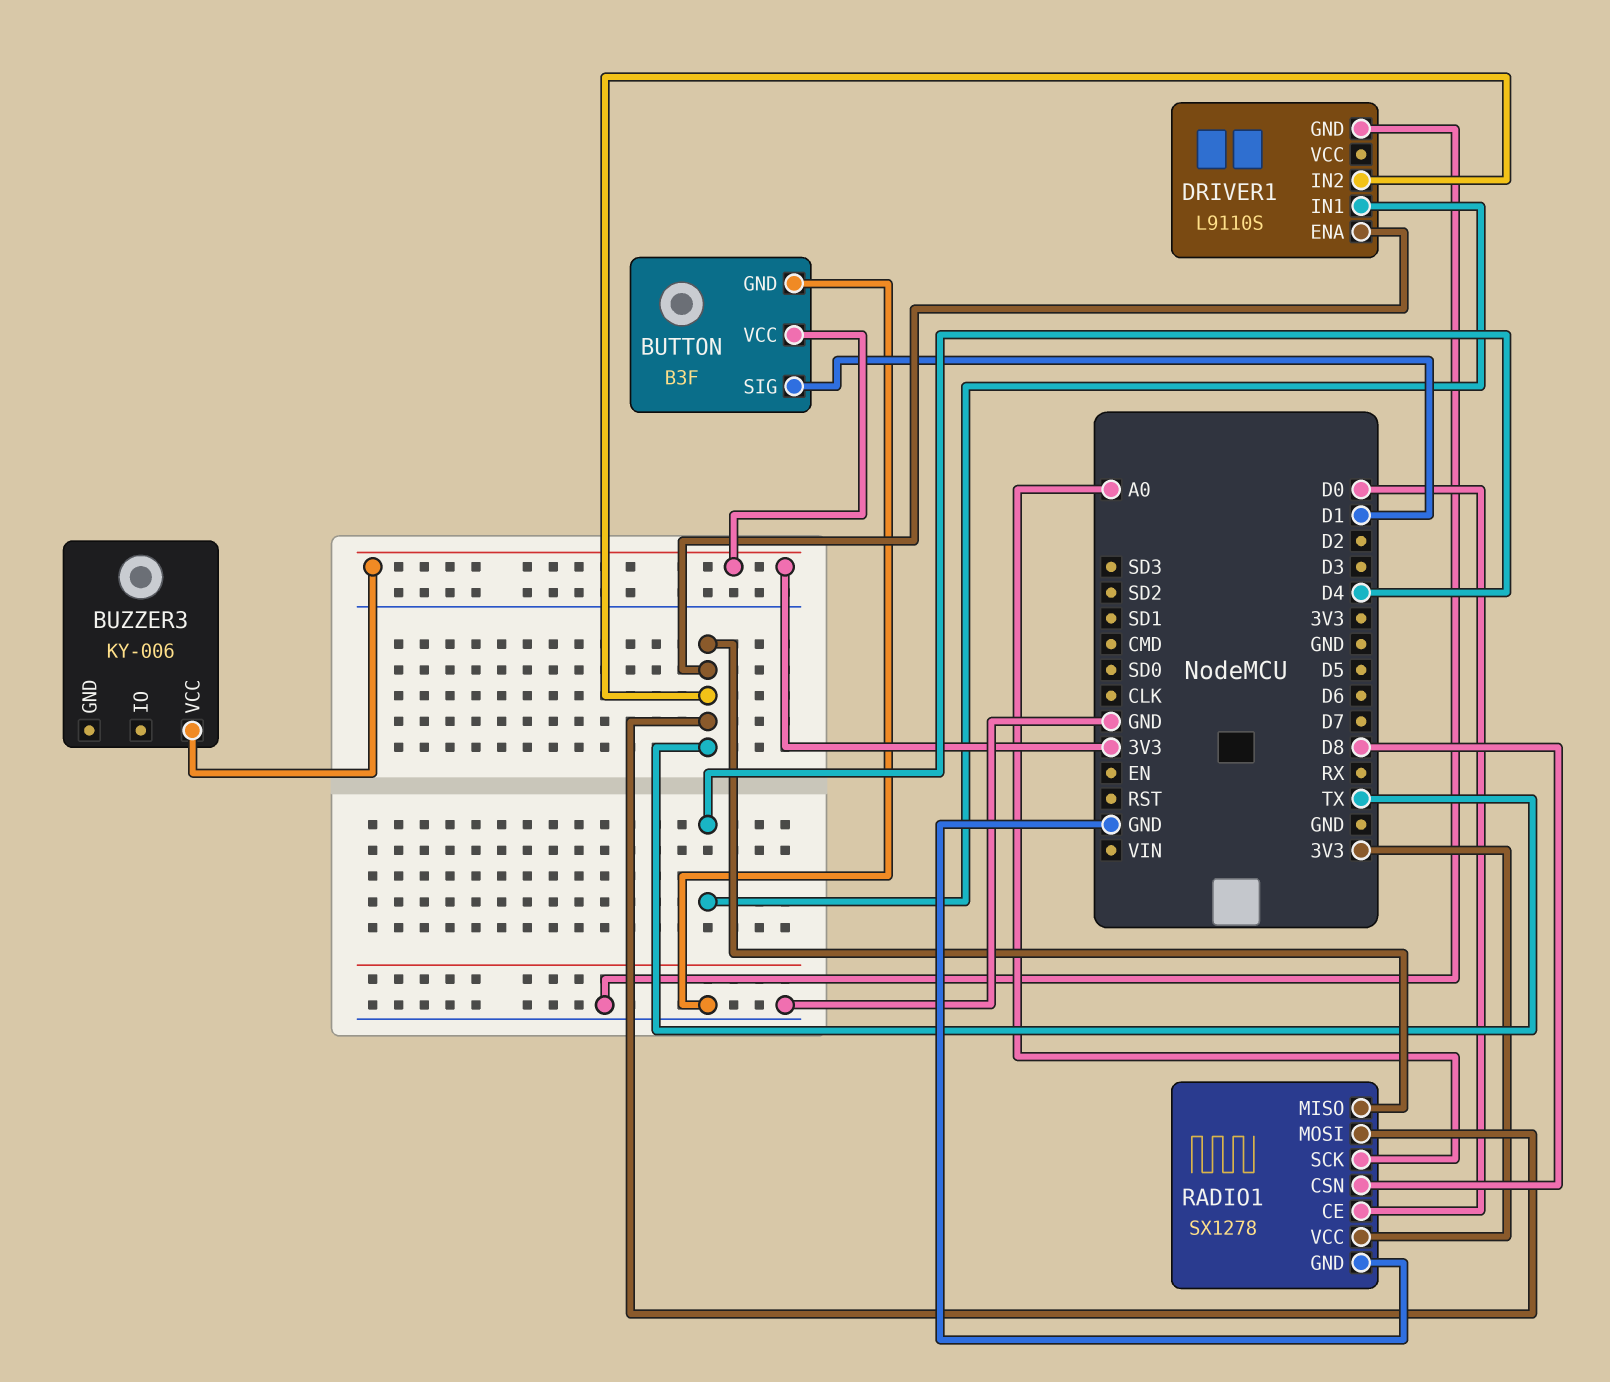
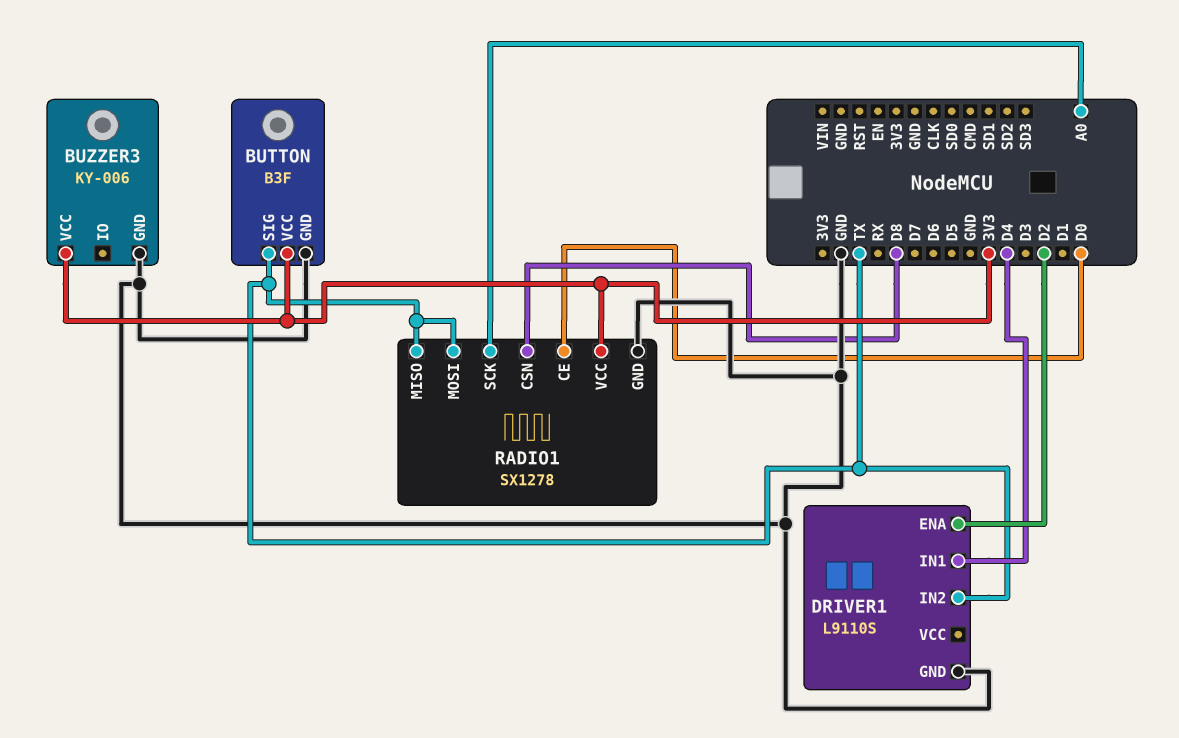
BUTTON pin SIG: D1 -> TX
BUZZER3 pin GND: none -> GND
DRIVER1 pin ENA: TX -> D2

